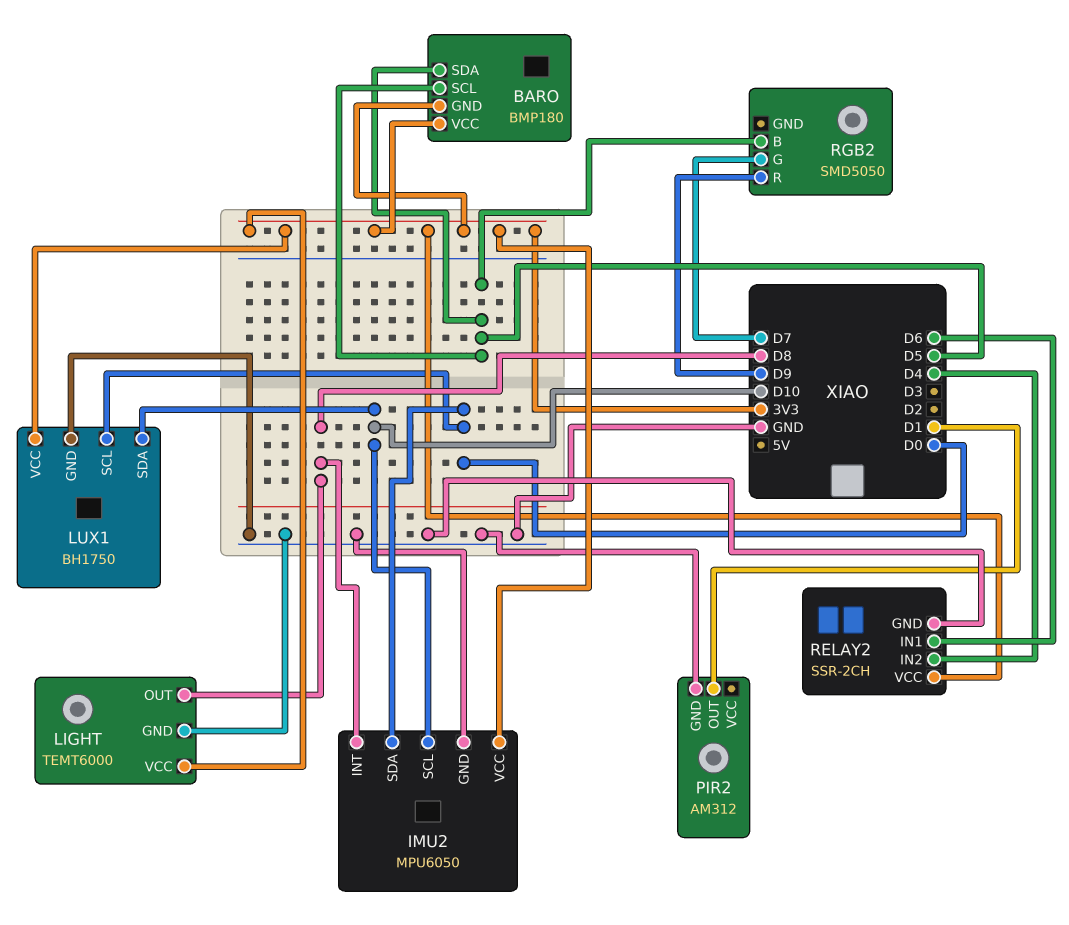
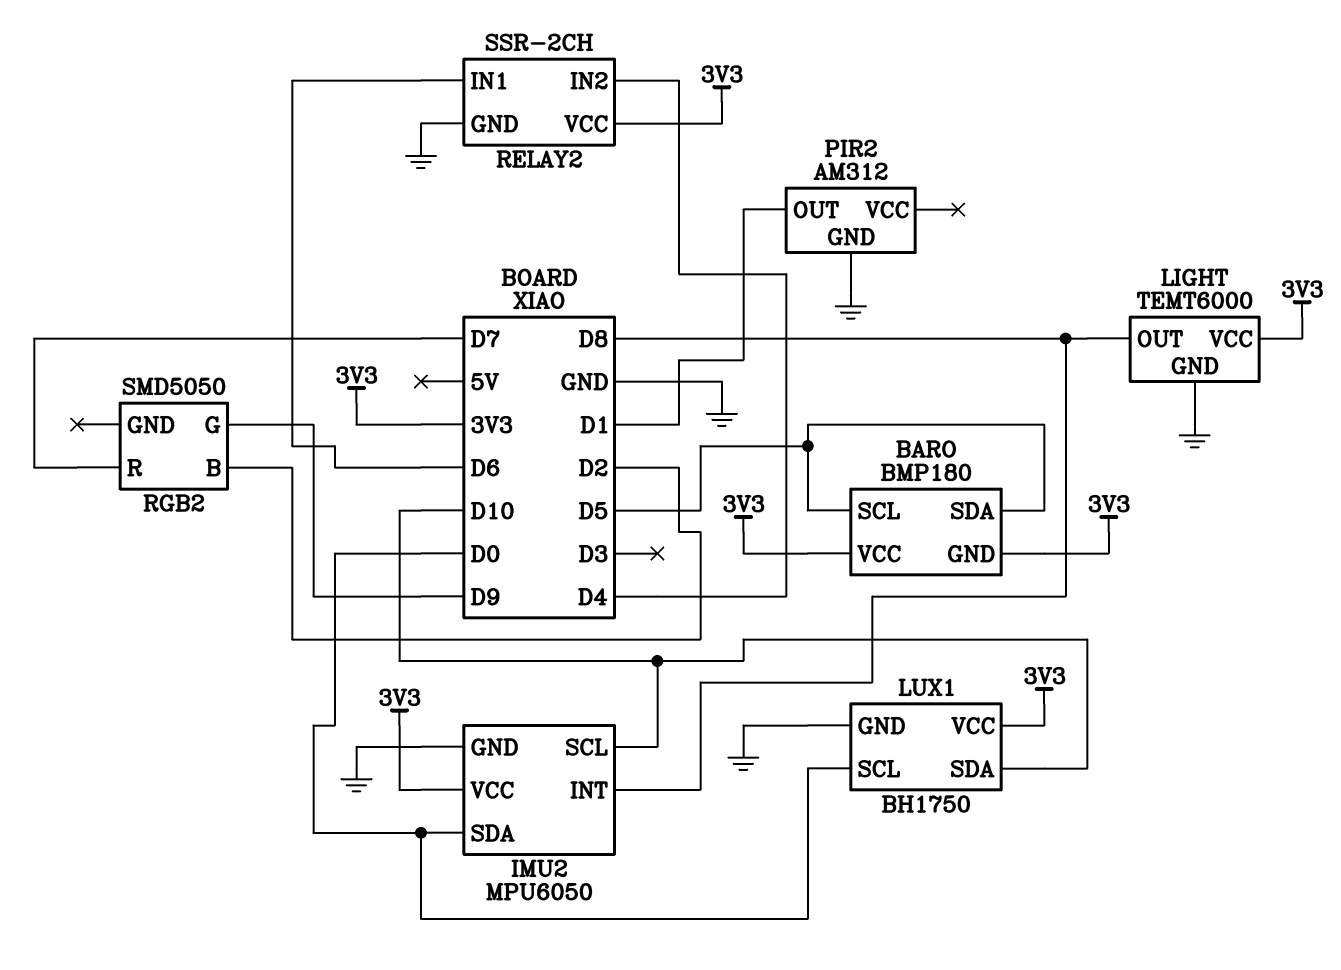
RGB2 pin B: D5 -> D2
RGB2 pin G: D7 -> D9
RGB2 pin R: D9 -> D7

